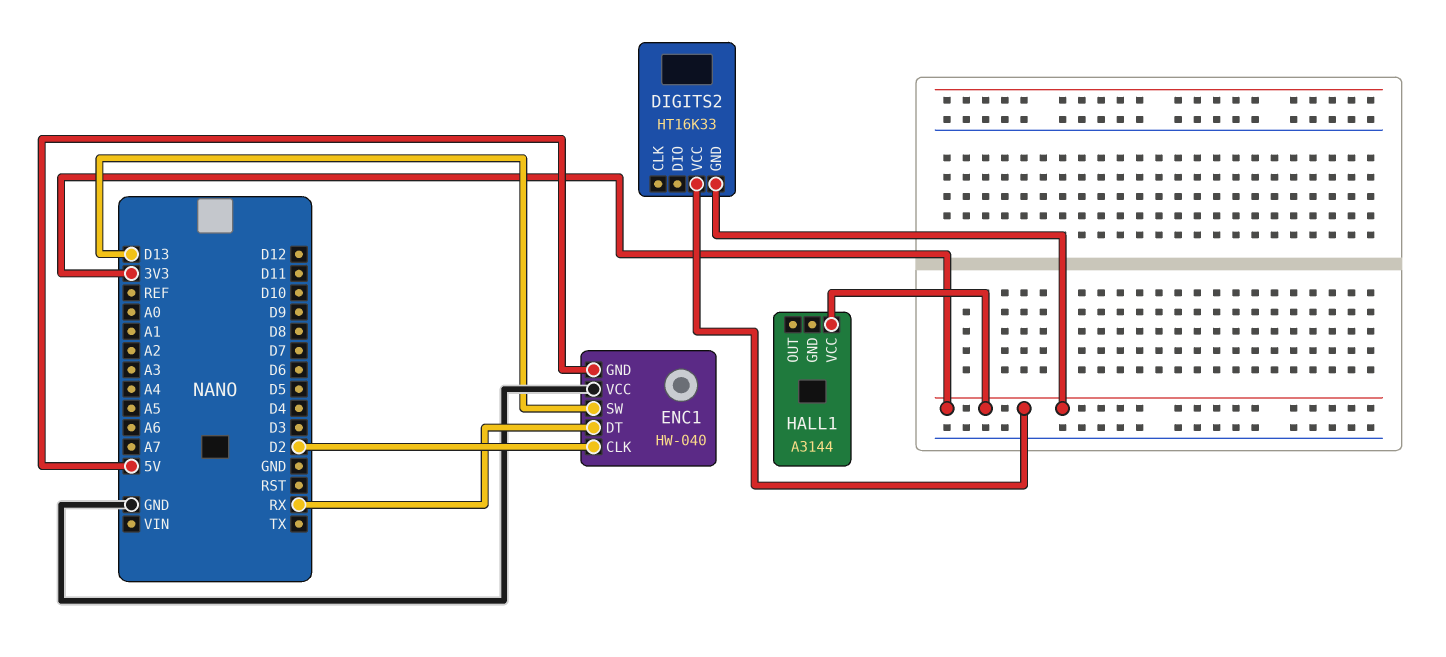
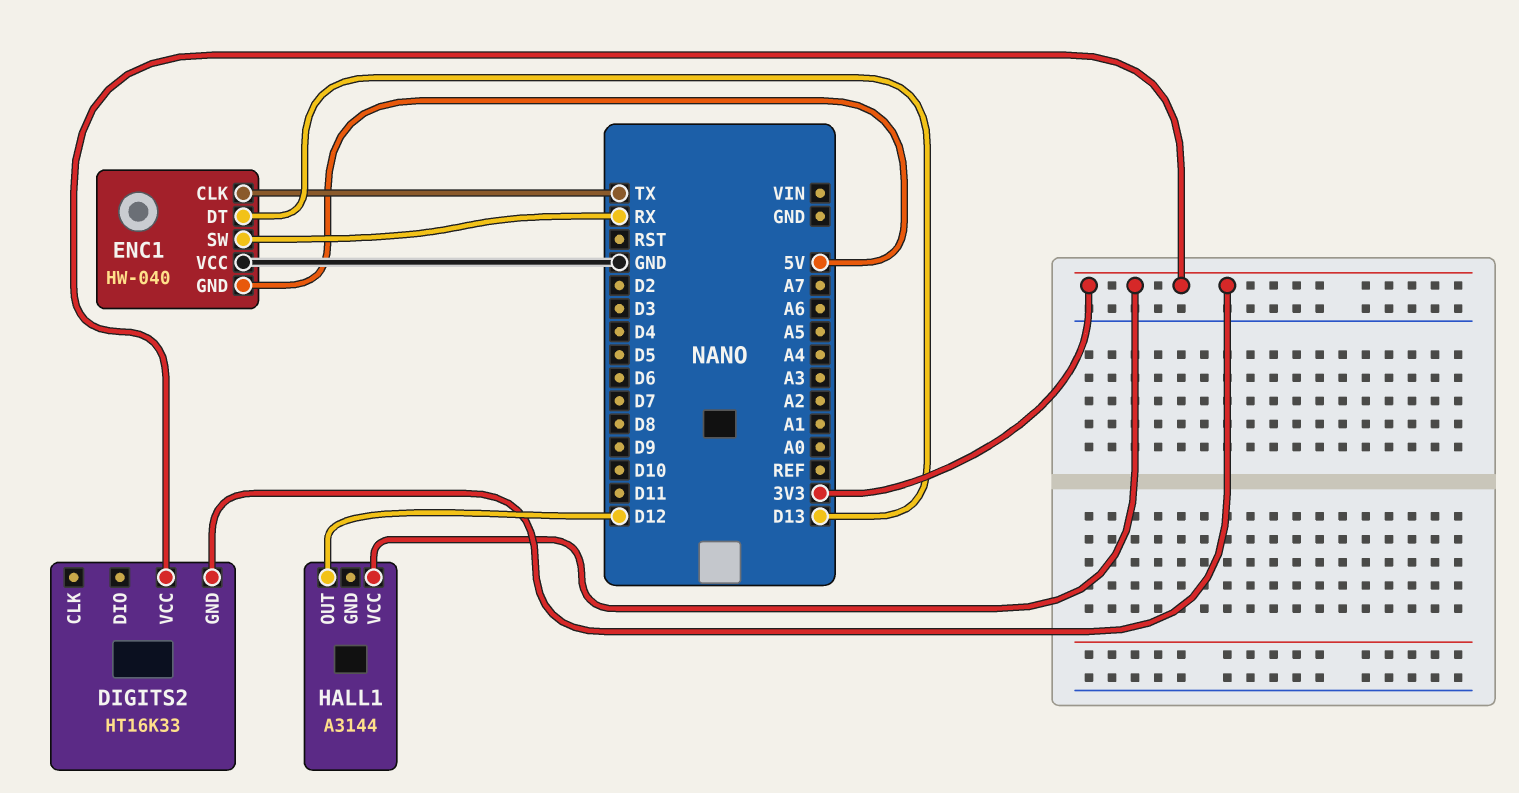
ENC1 pin CLK: D2 -> TX
ENC1 pin DT: RX -> D13
ENC1 pin SW: D13 -> RX
HALL1 pin OUT: none -> D12

